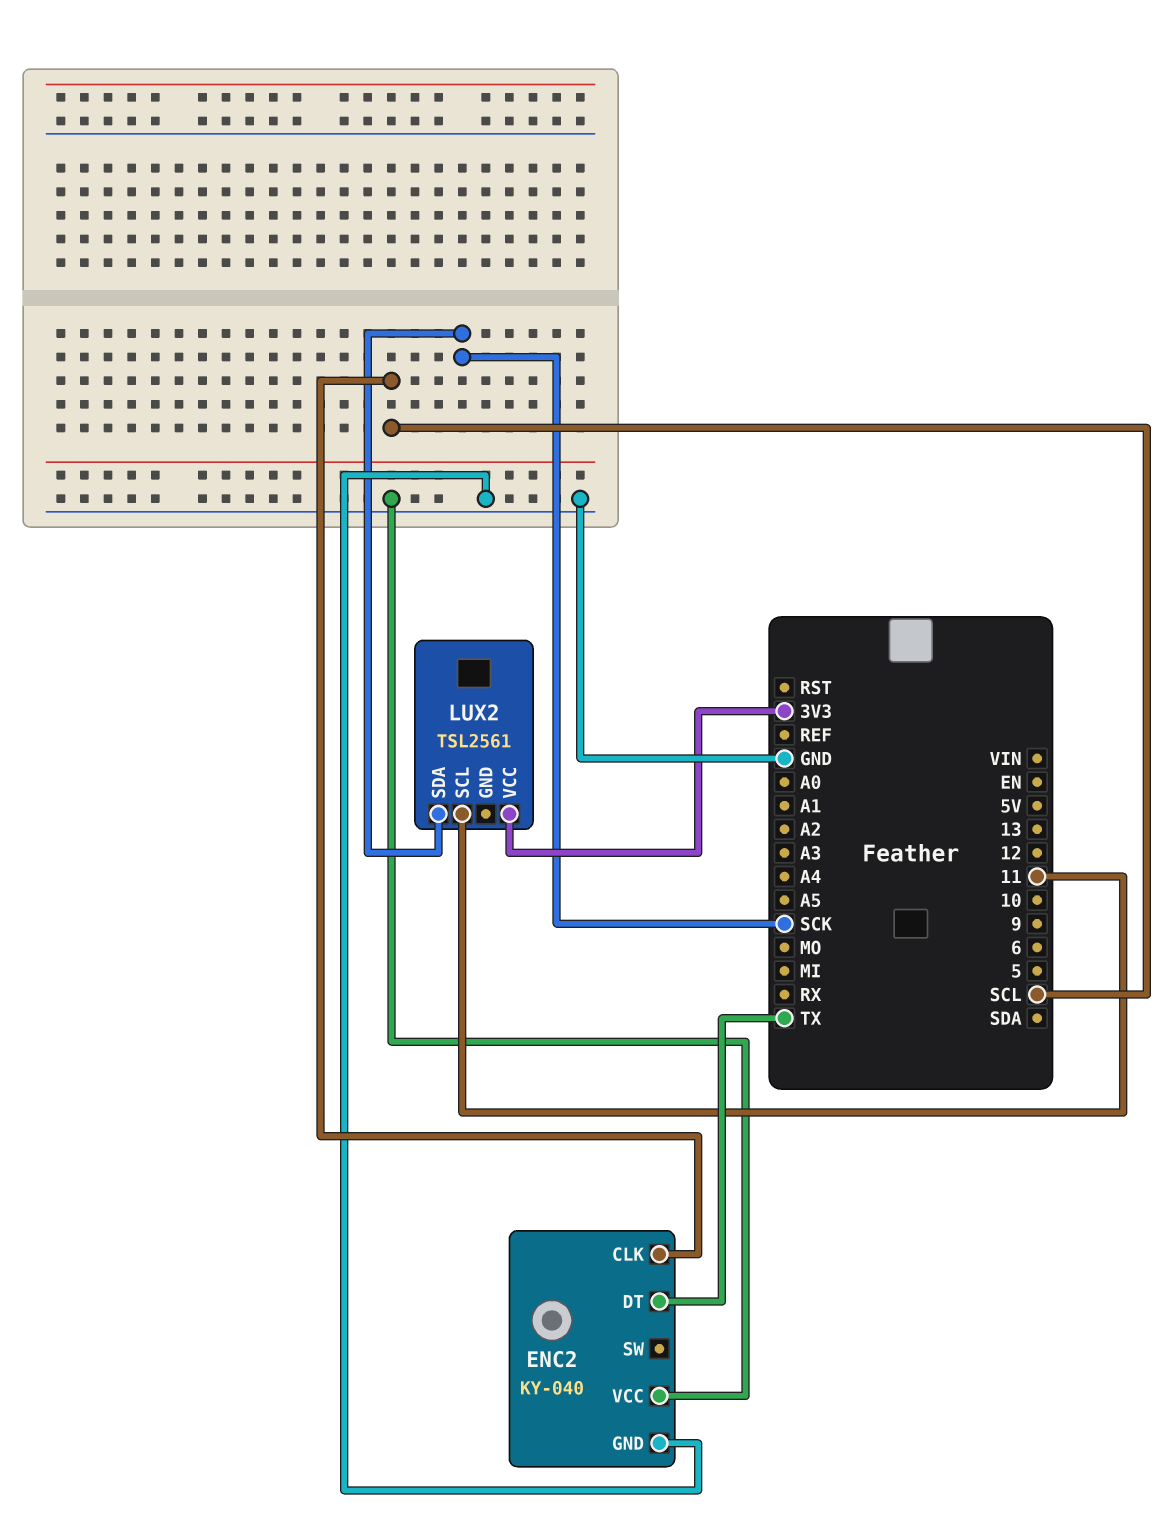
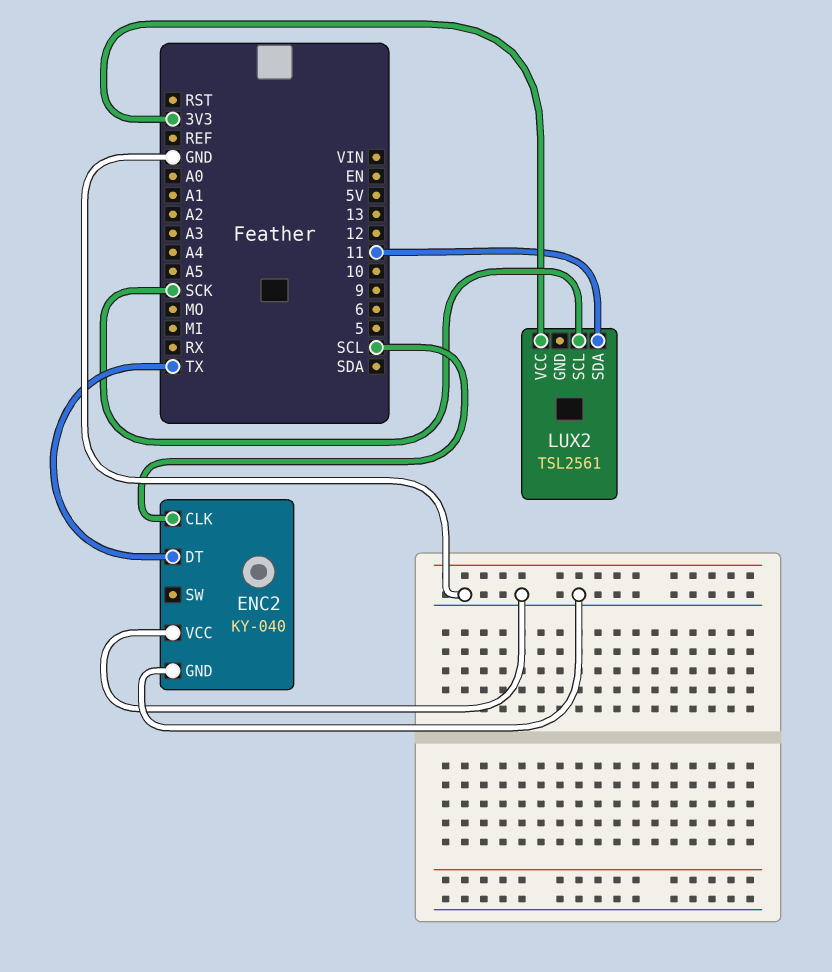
LUX2 pin SCL: 11 -> SCK
LUX2 pin SDA: SCK -> 11

